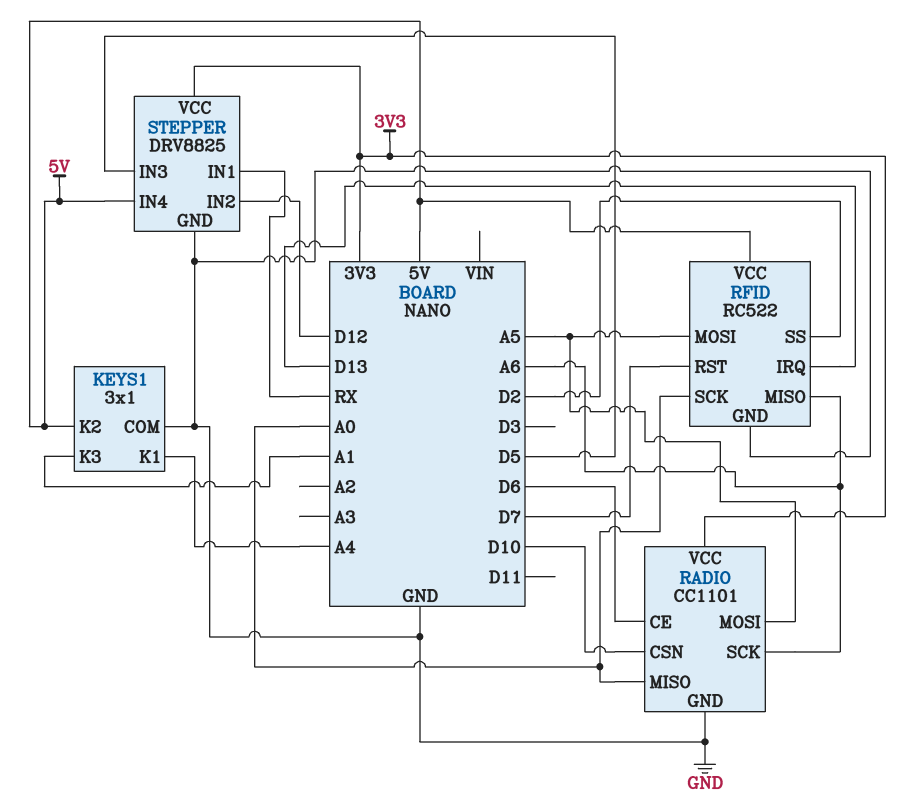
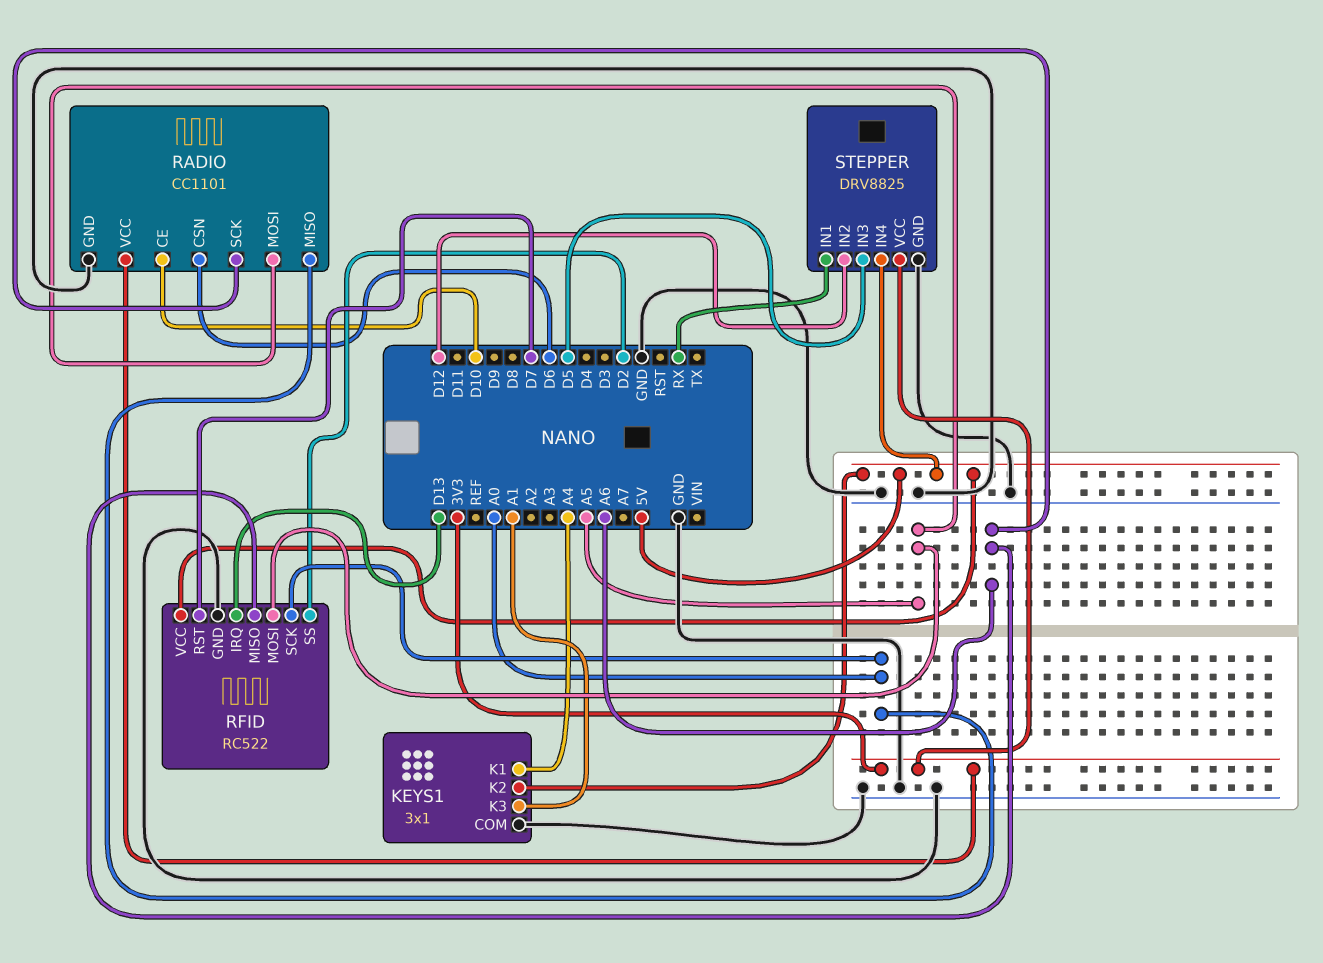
RADIO pin CE: D6 -> D10
RADIO pin CSN: D10 -> D6

